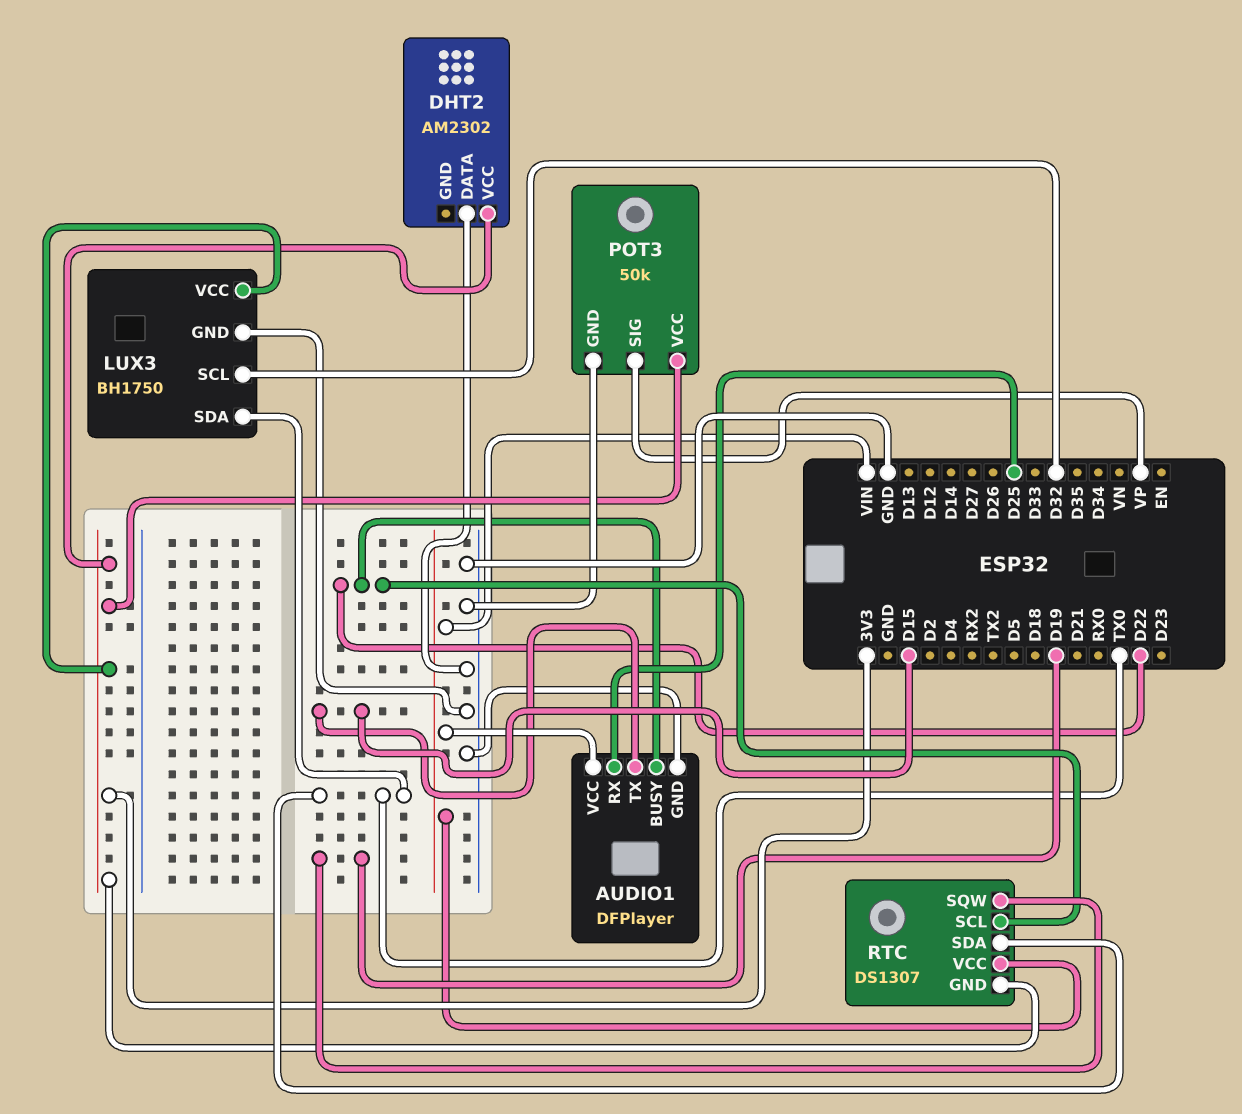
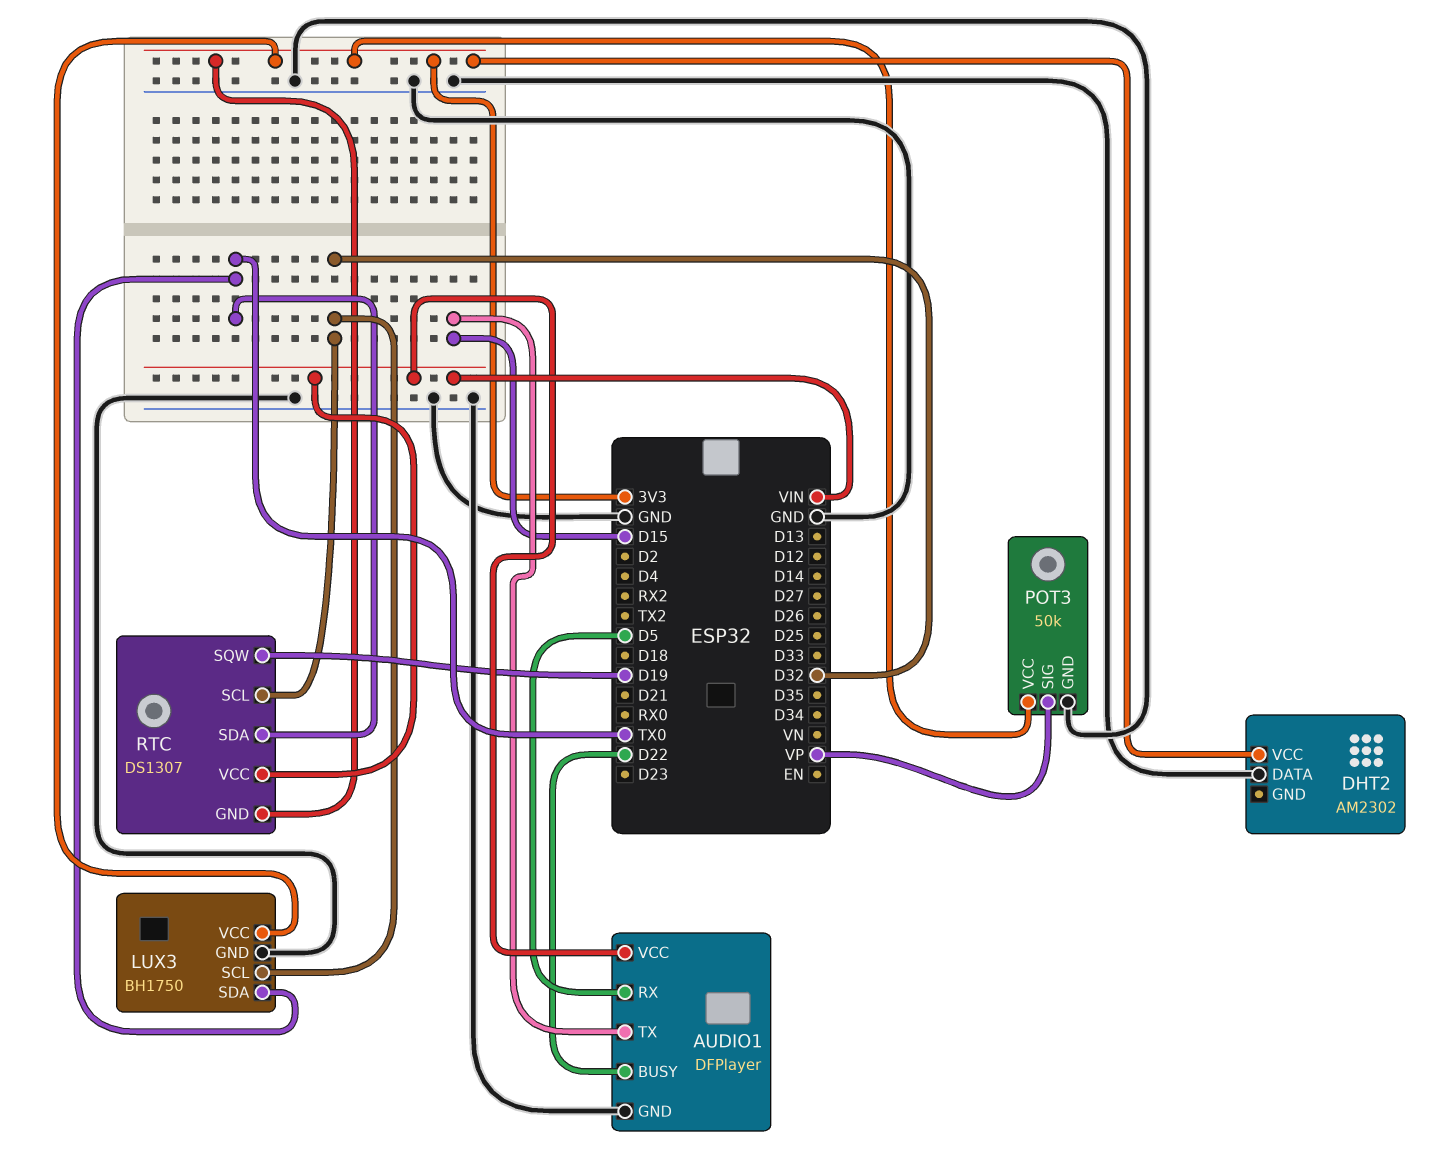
AUDIO1 pin RX: D25 -> D5
RTC pin SCL: D22 -> D32

